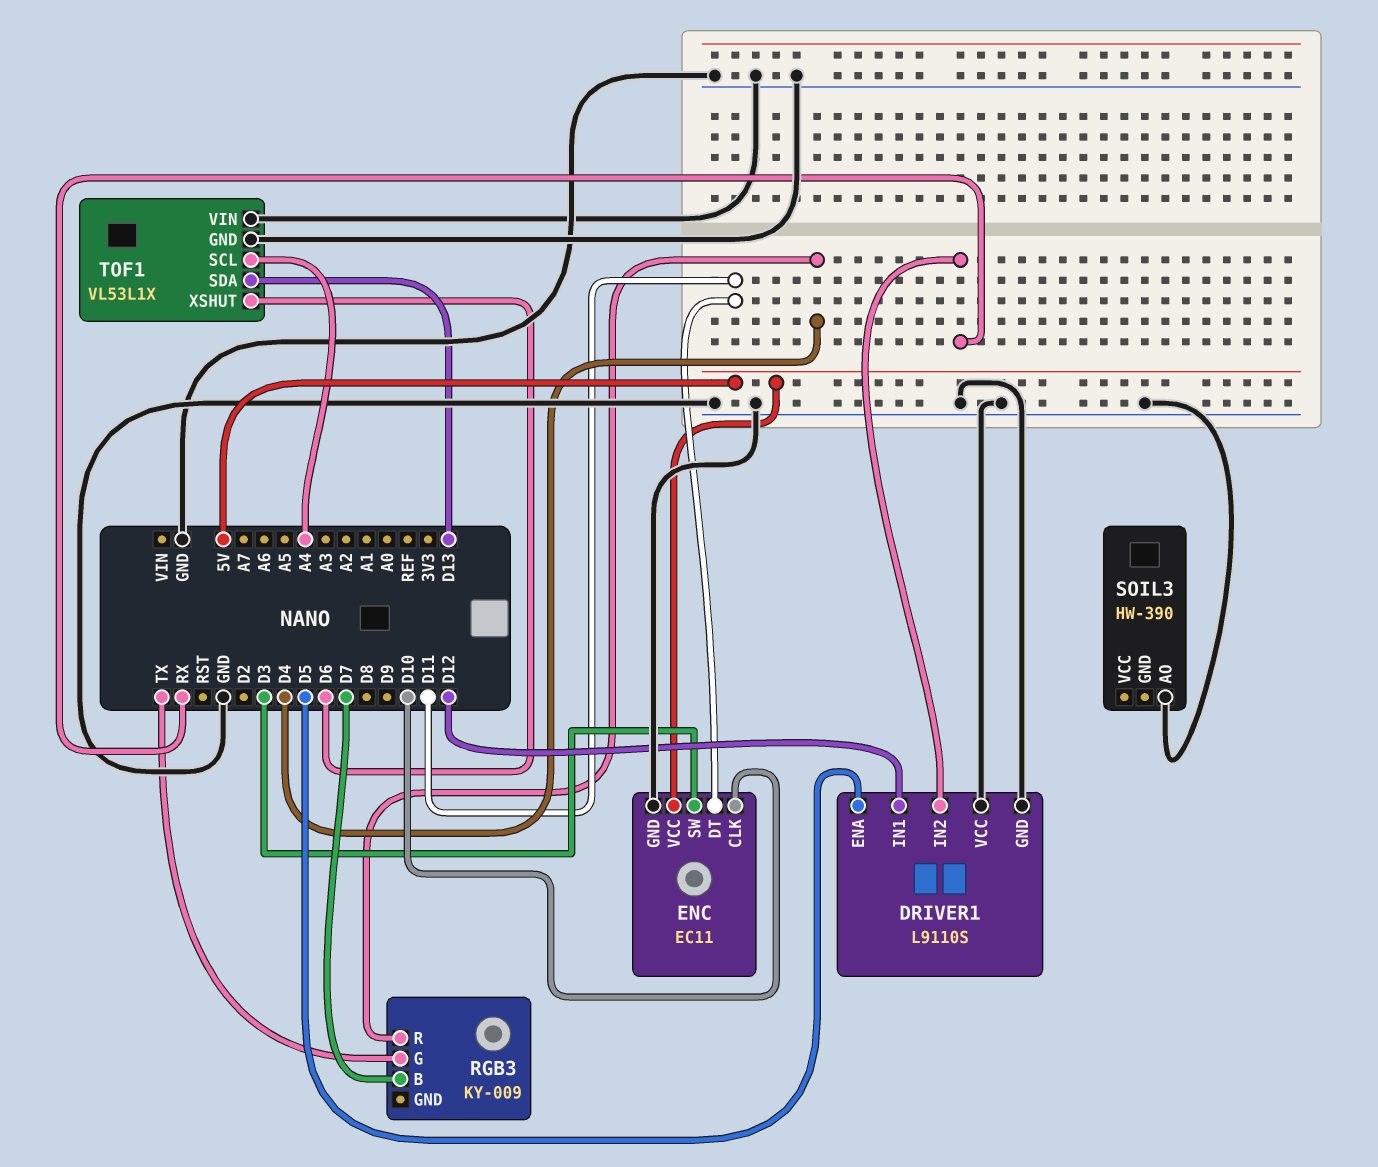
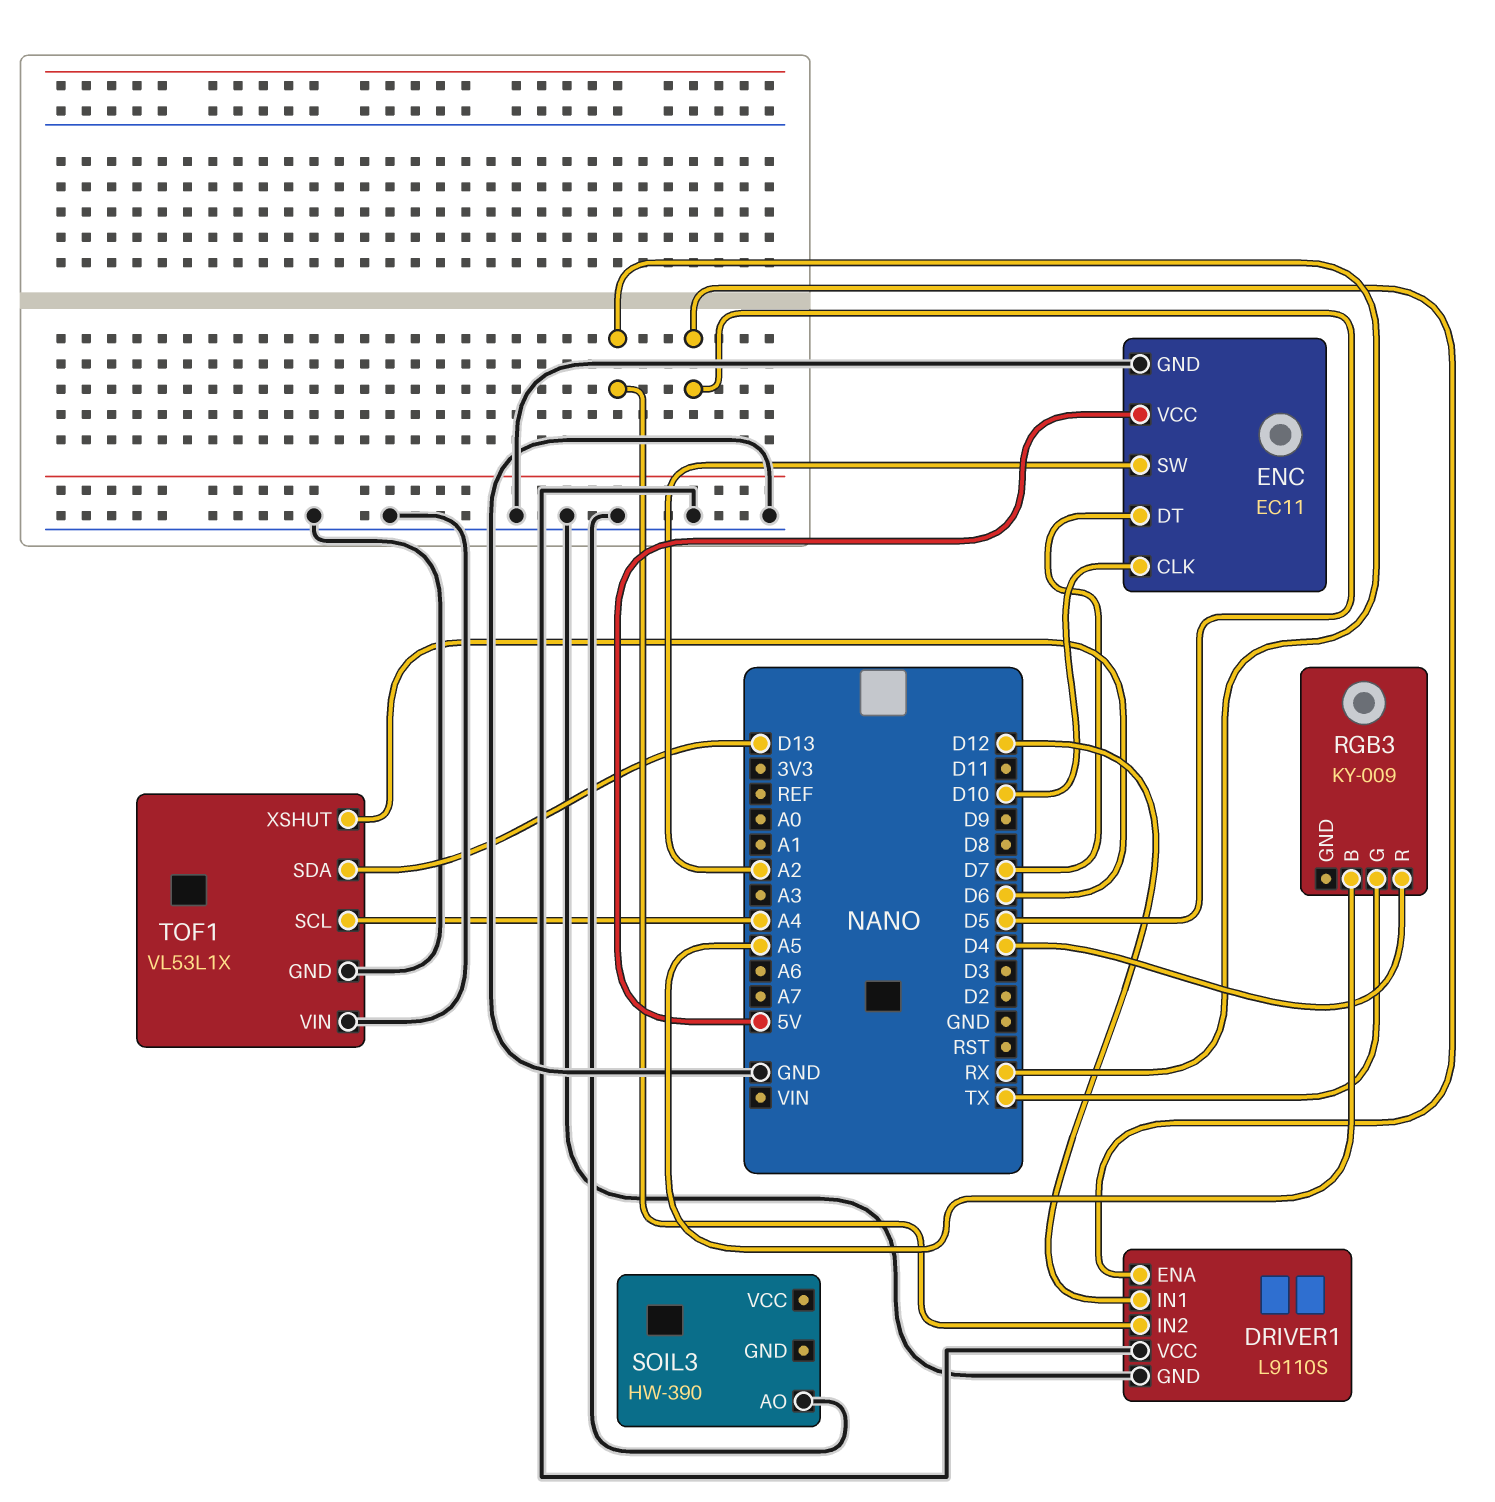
ENC pin DT: D11 -> D7
ENC pin SW: D3 -> A2
RGB3 pin B: D7 -> A5

